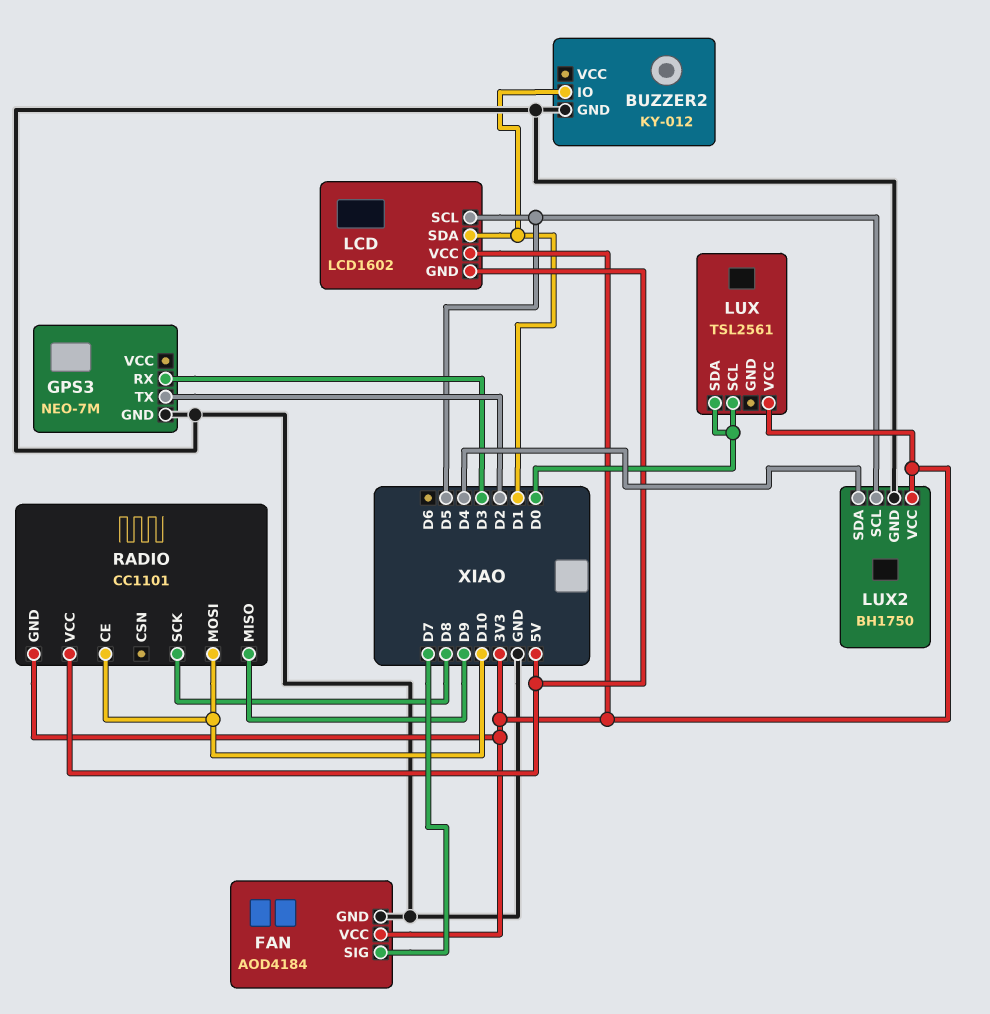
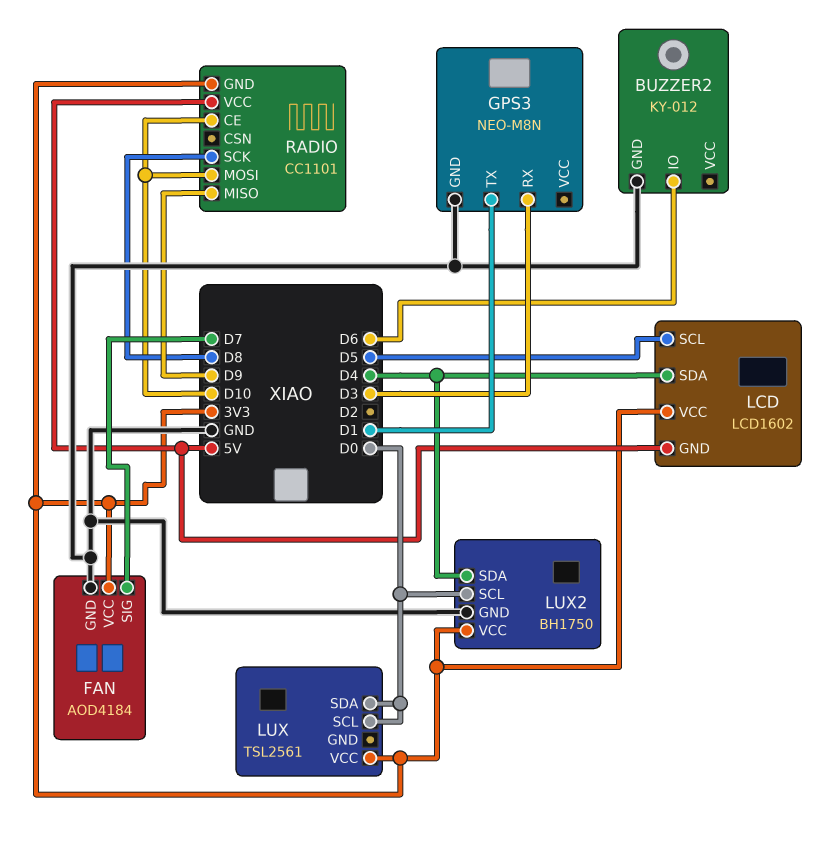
BUZZER2 pin IO: D1 -> D6
GPS3: NEO-7M -> NEO-M8N
GPS3 pin TX: D2 -> D1
LCD pin SDA: D1 -> D4
LUX2 pin SCL: D5 -> D0

